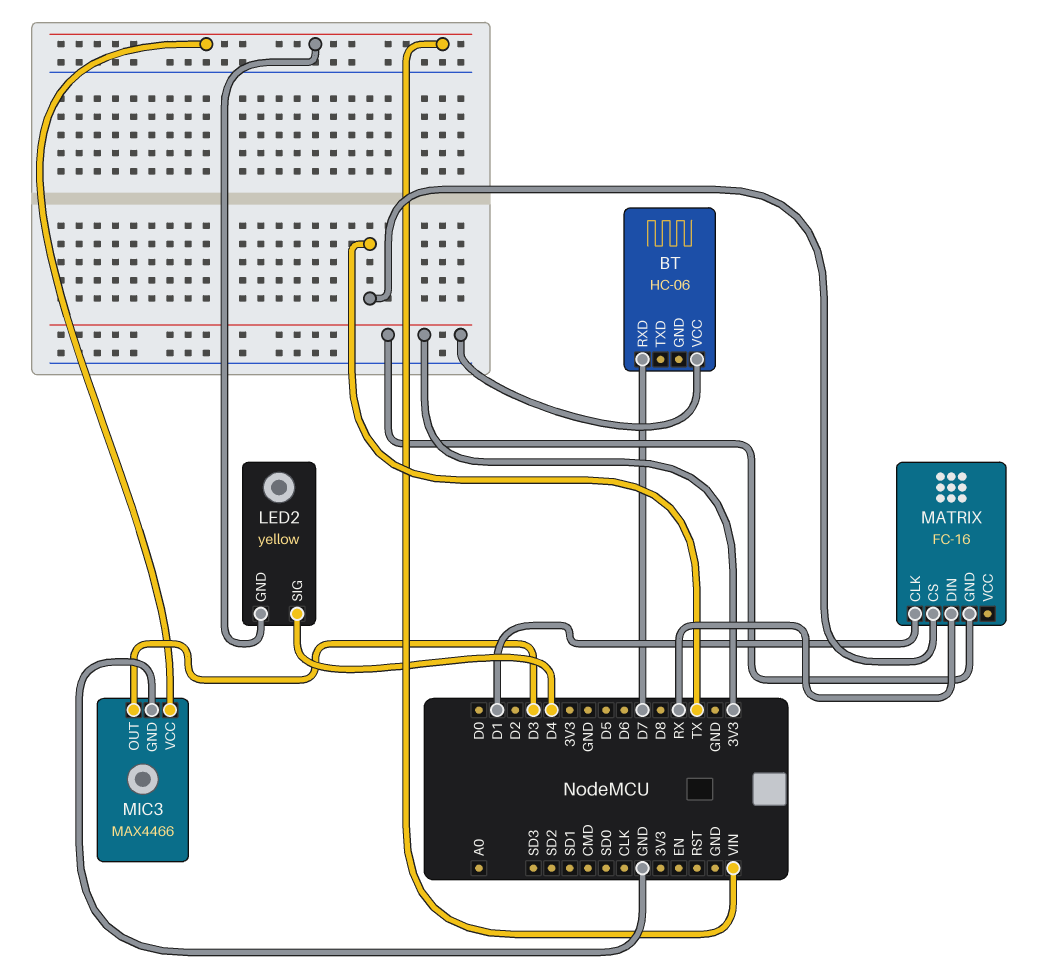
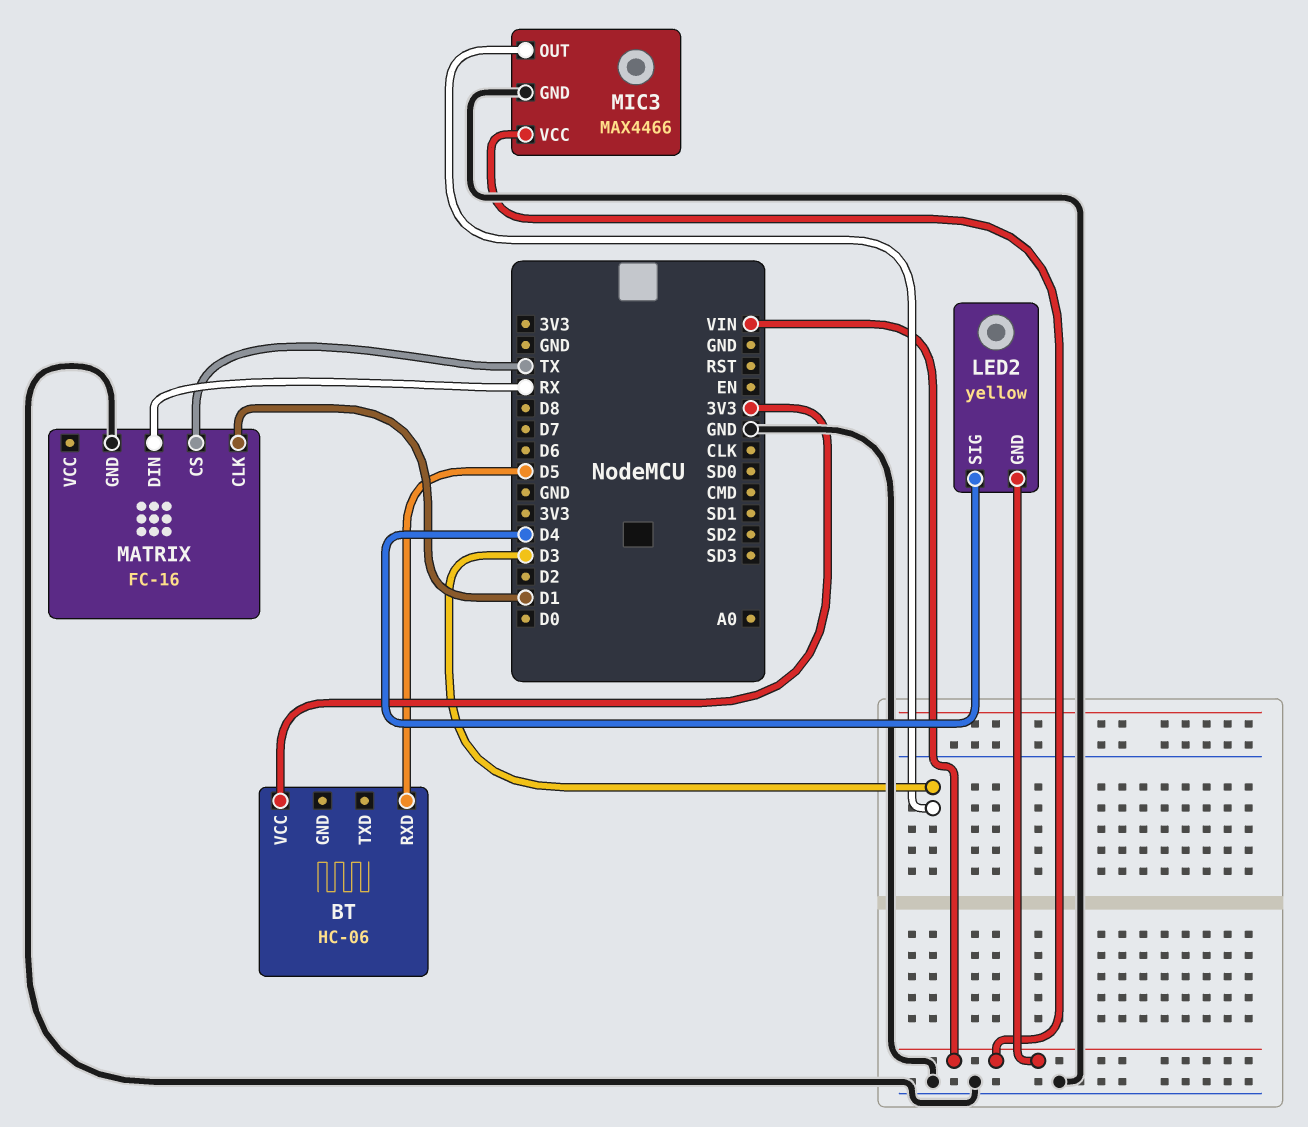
BT pin RXD: D7 -> D5
MATRIX pin GND: 3V3 -> GND

